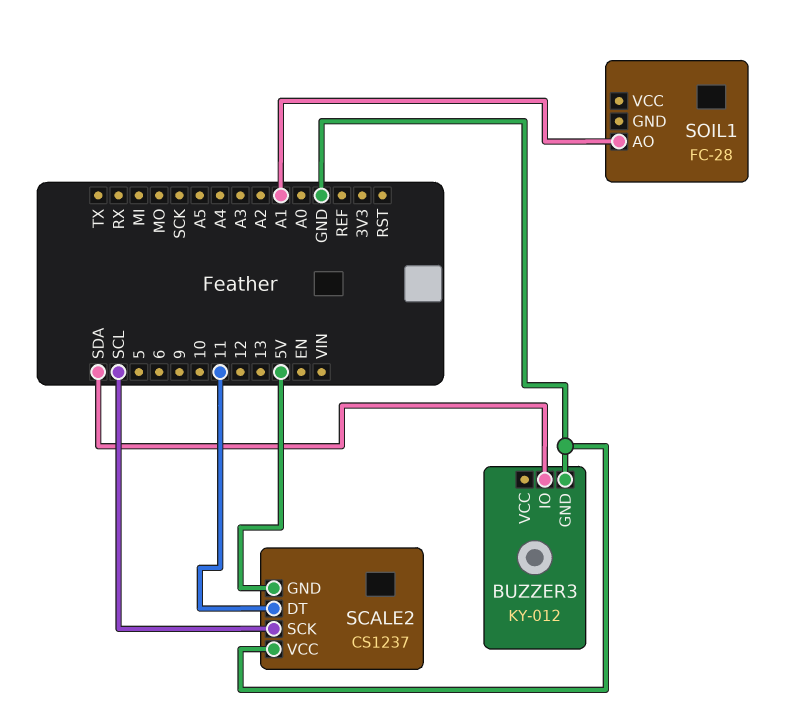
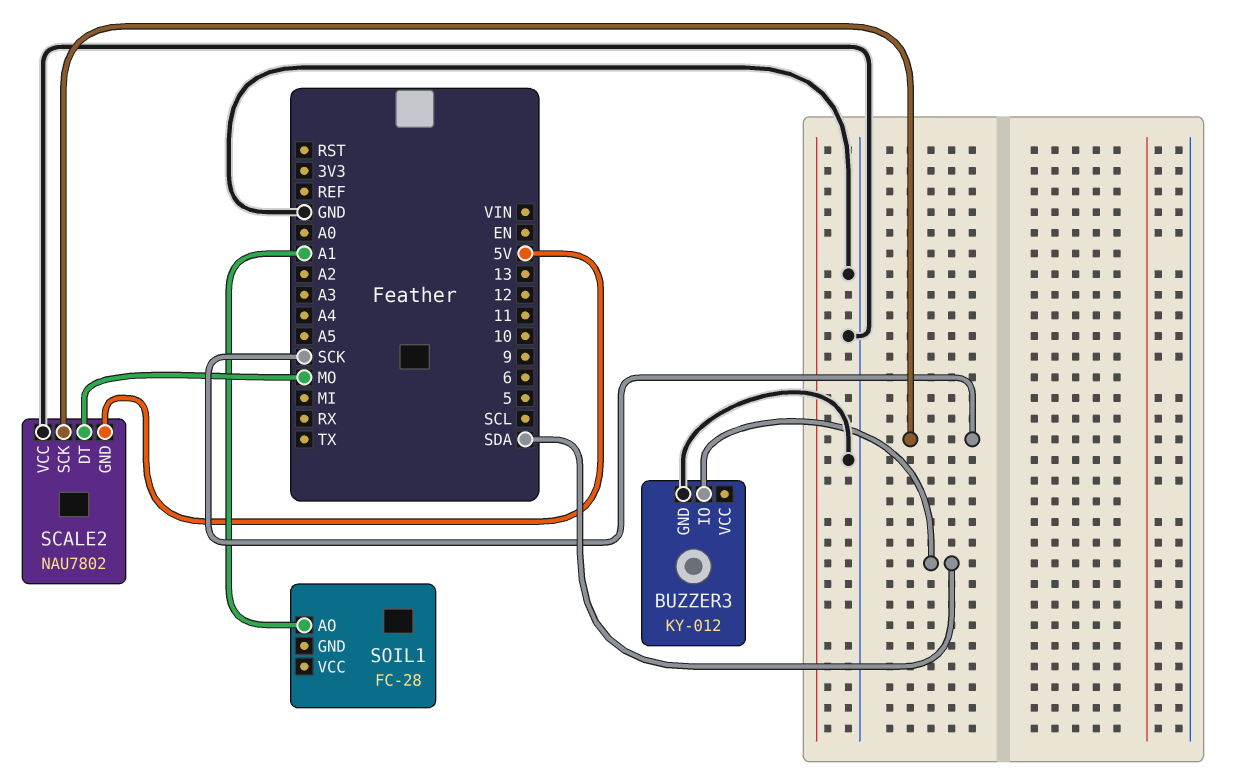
SCALE2: CS1237 -> NAU7802
SCALE2 pin DT: 11 -> MO
SCALE2 pin SCK: SCL -> SCK

